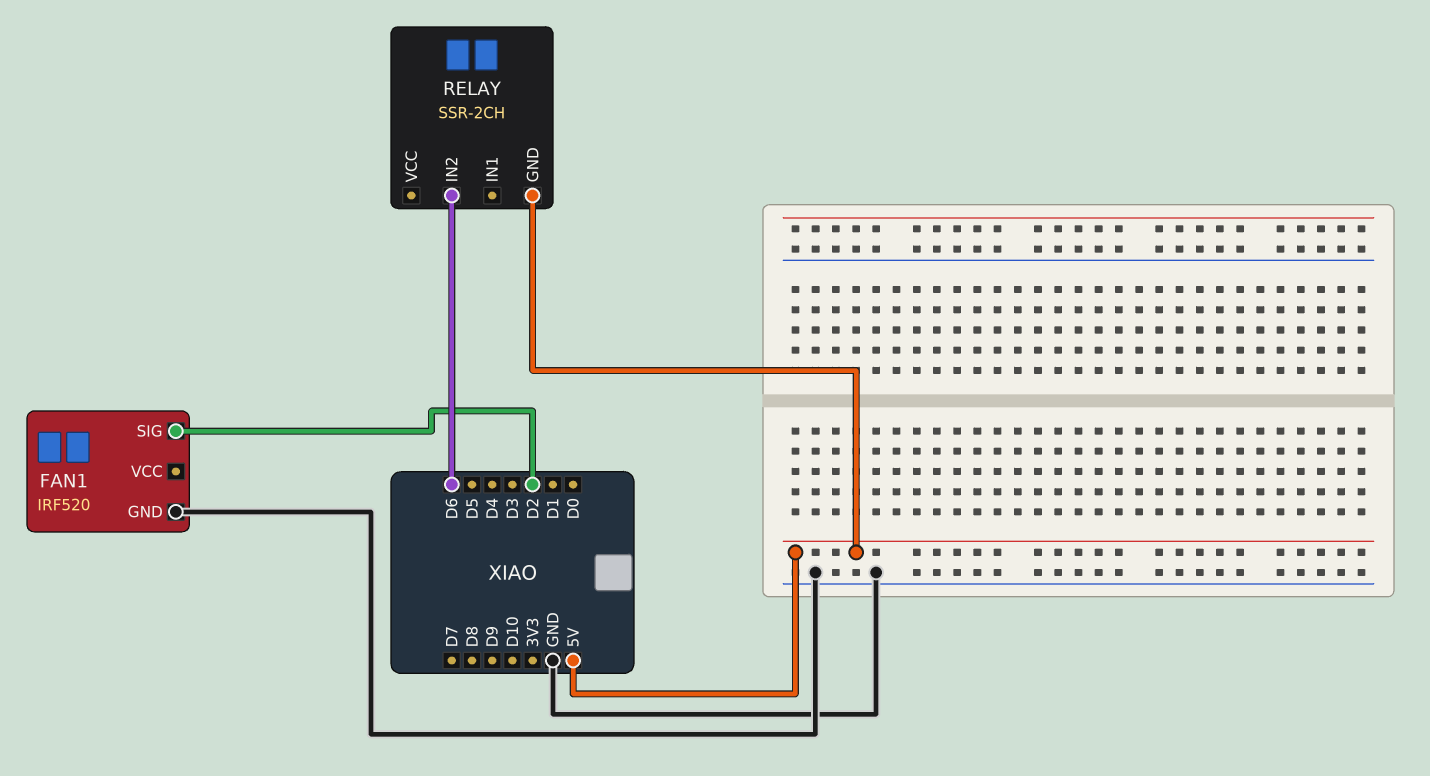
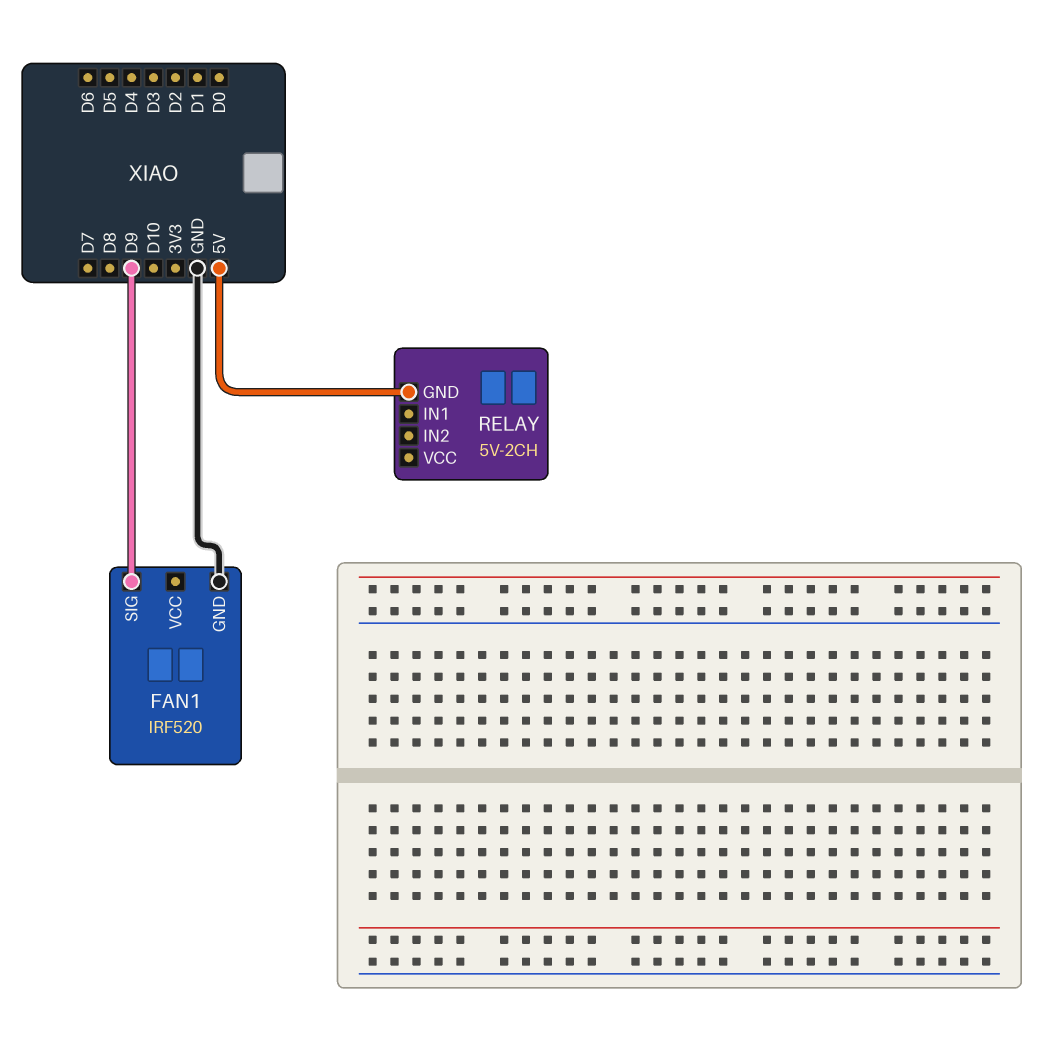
FAN1 pin SIG: D2 -> D9
RELAY: SSR-2CH -> 5V-2CH
RELAY pin IN2: D6 -> none

